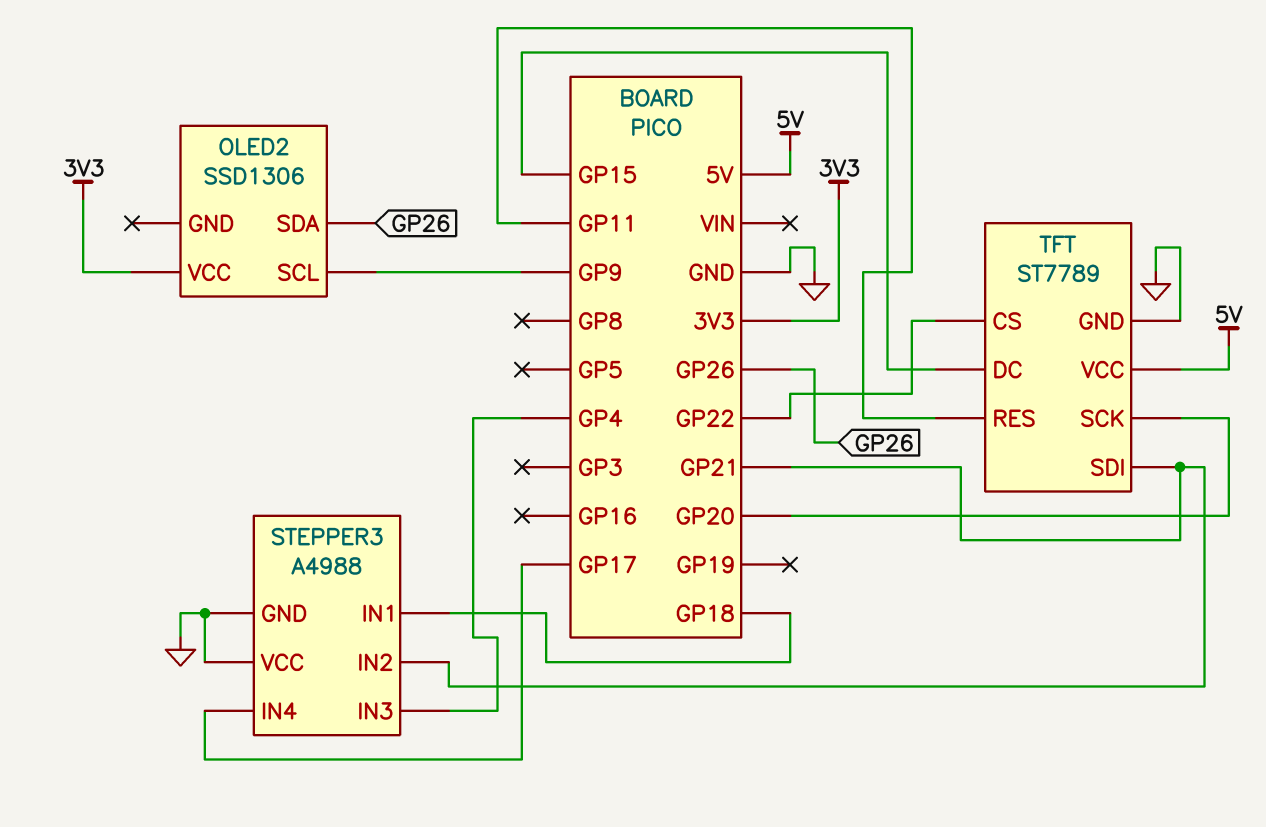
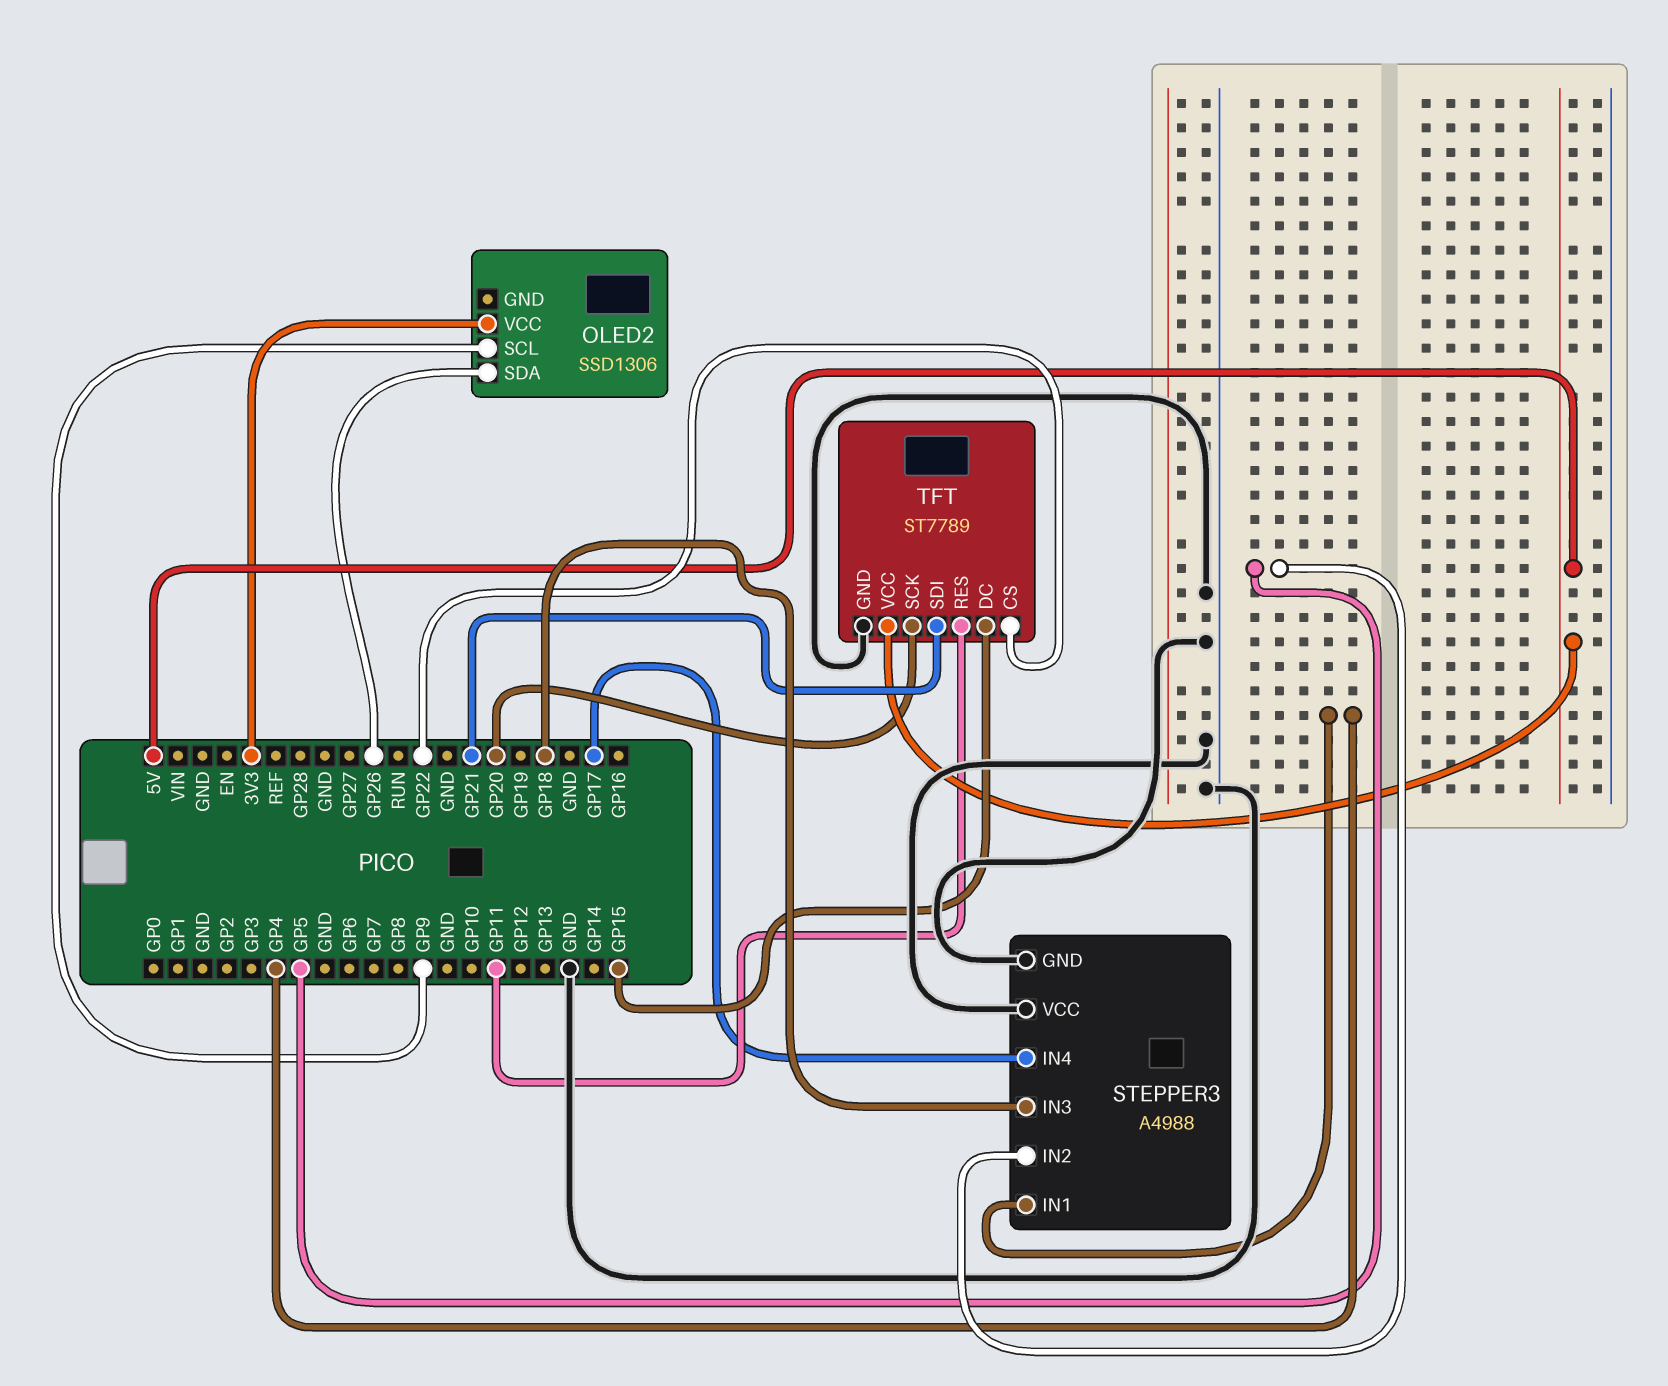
STEPPER3 pin IN1: GP18 -> GP4
STEPPER3 pin IN2: GP21 -> GP5
STEPPER3 pin IN3: GP4 -> GP18

